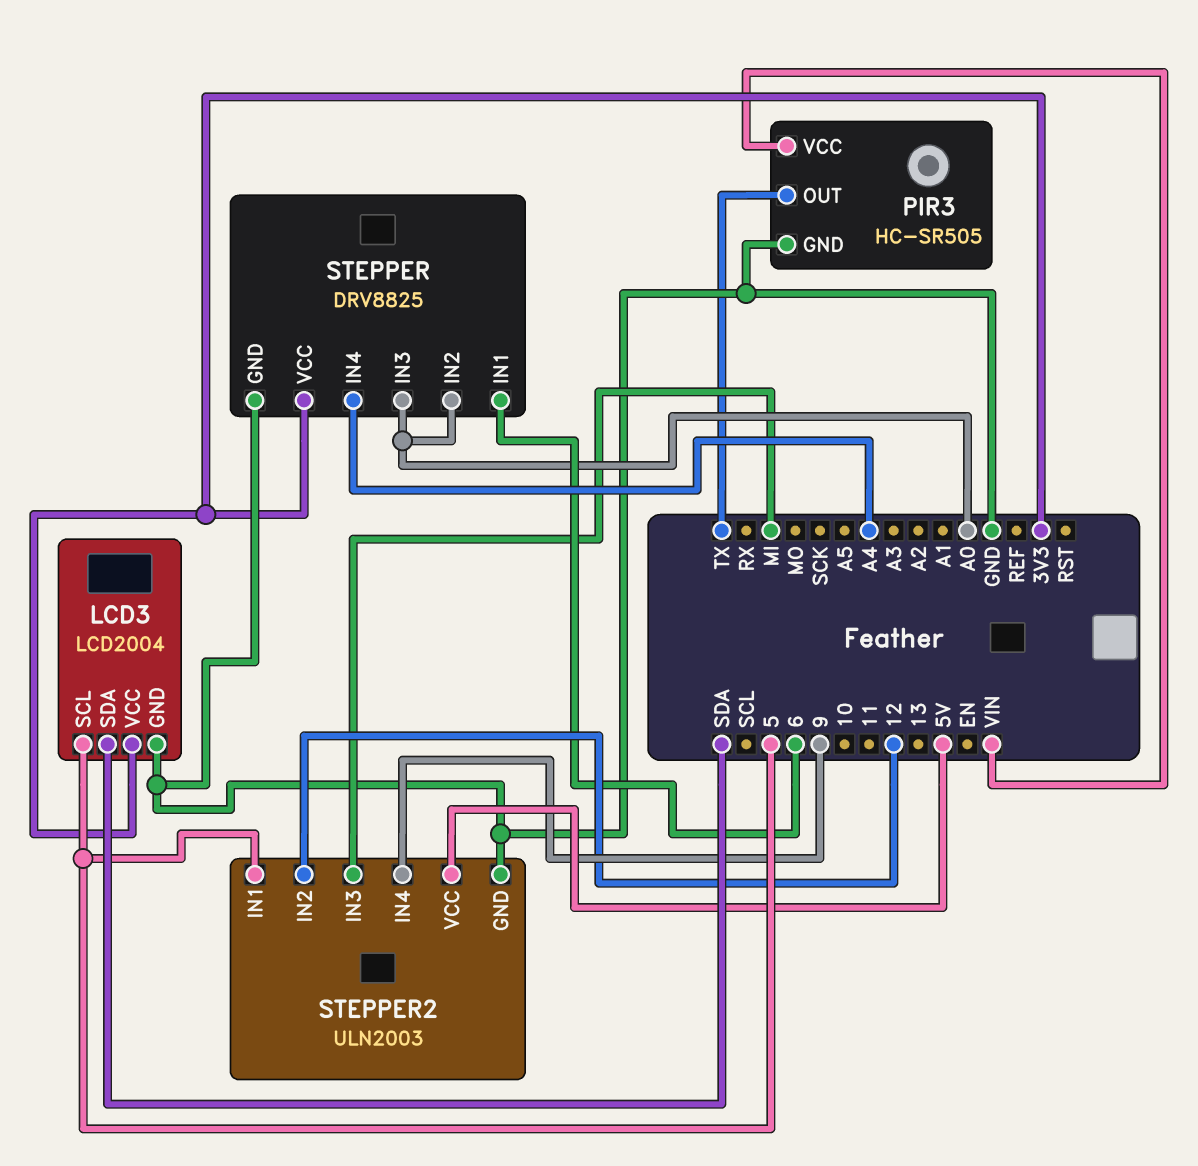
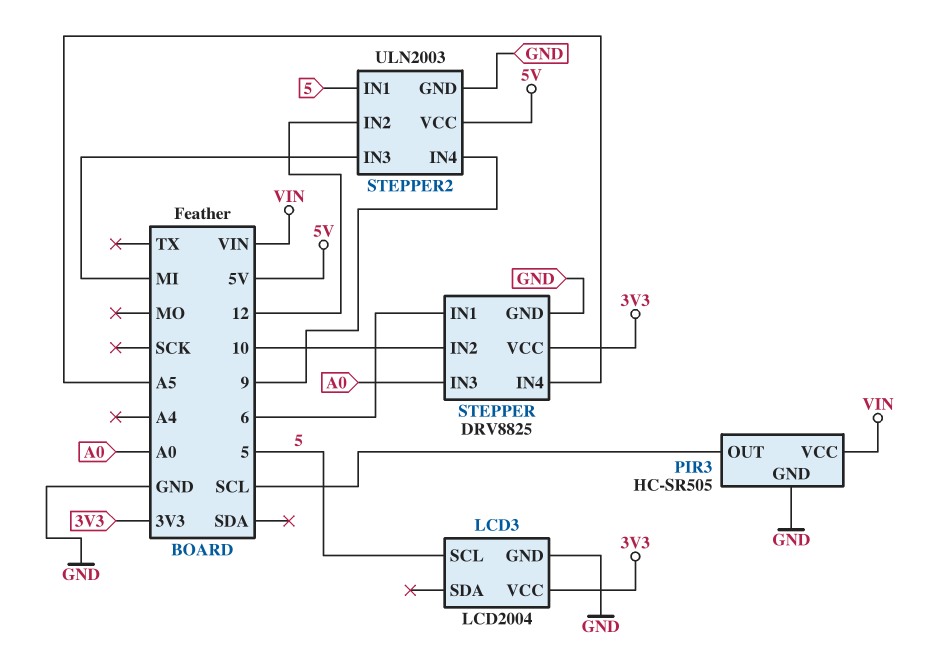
LCD3 pin SDA: SDA -> none
PIR3 pin OUT: TX -> SCL
STEPPER pin IN2: A0 -> 10
STEPPER pin IN4: A4 -> A5

